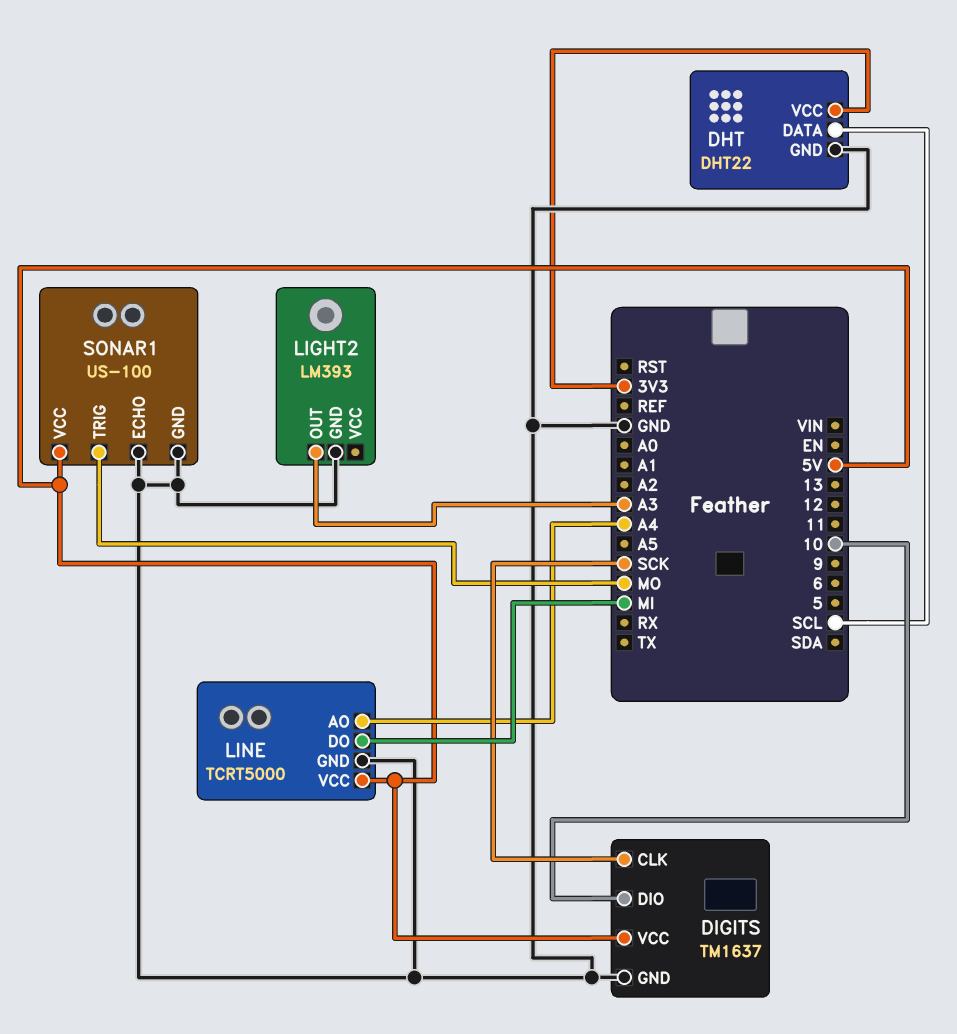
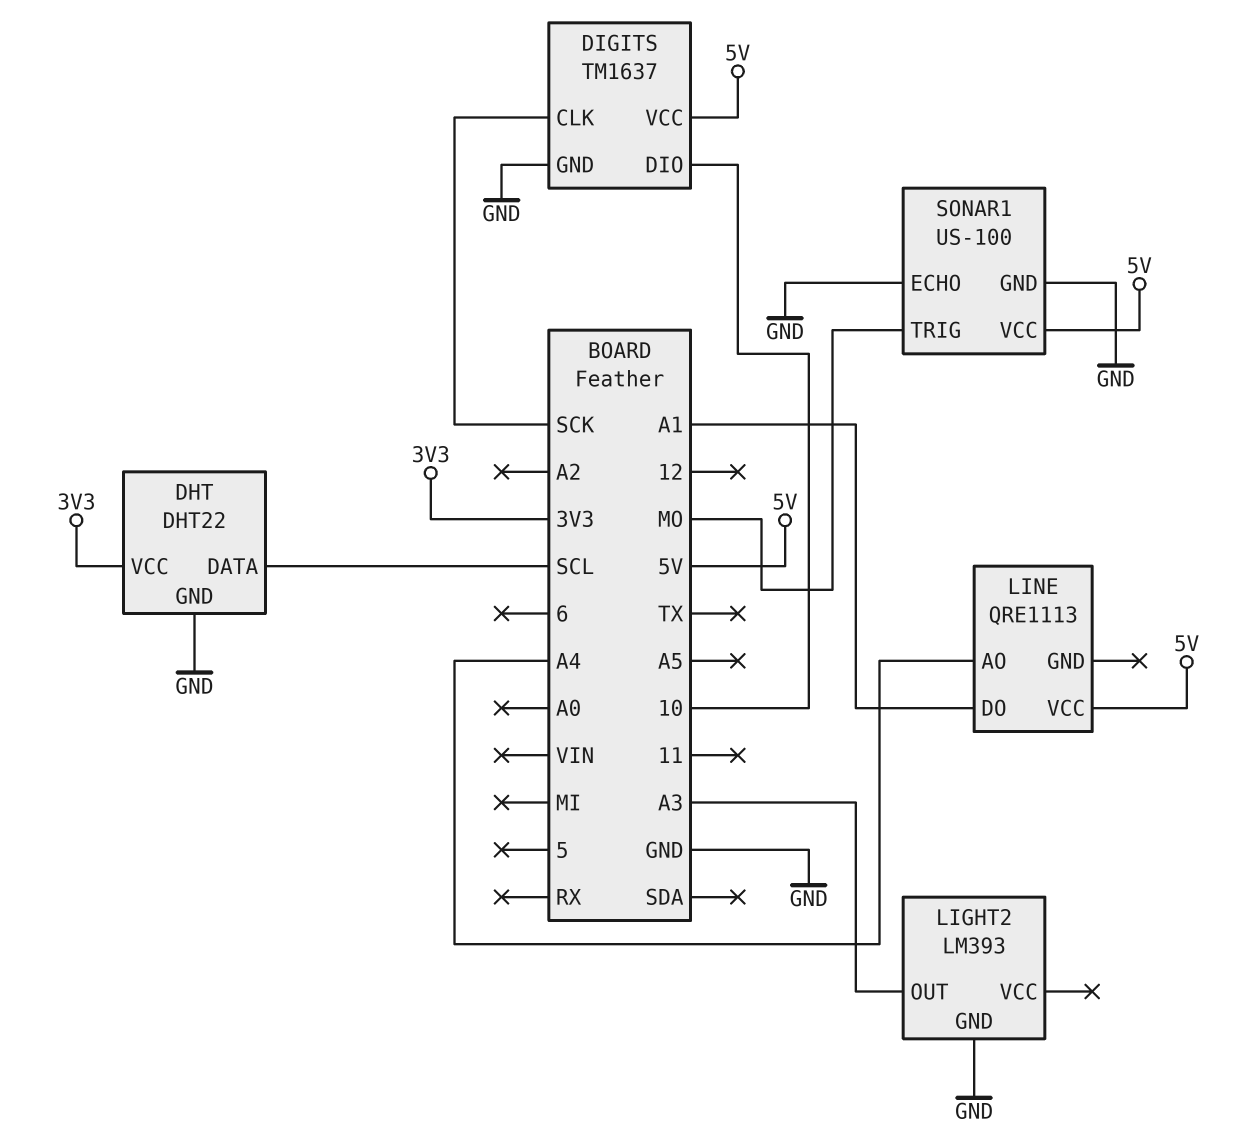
LINE: TCRT5000 -> QRE1113
LINE pin DO: MI -> A1
LINE pin GND: GND -> none

